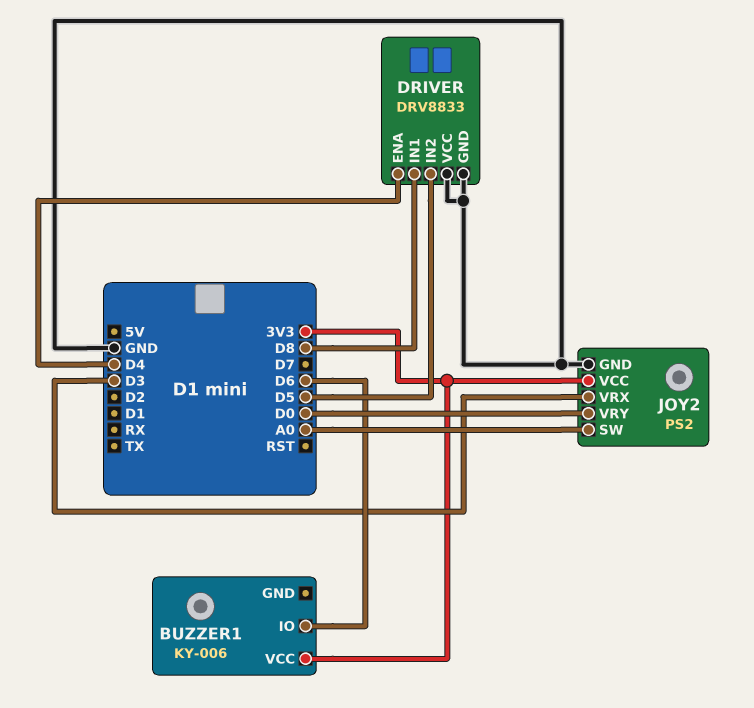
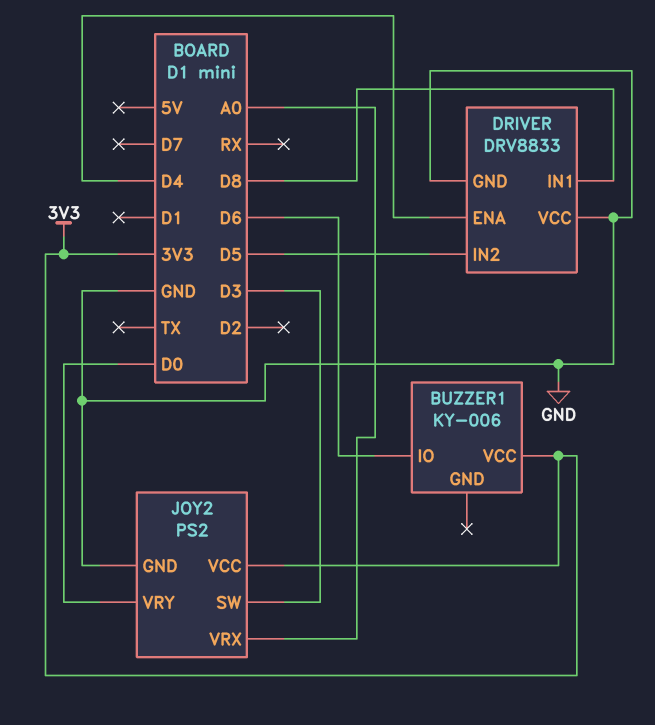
JOY2 pin SW: A0 -> D3
JOY2 pin VRX: D3 -> A0

